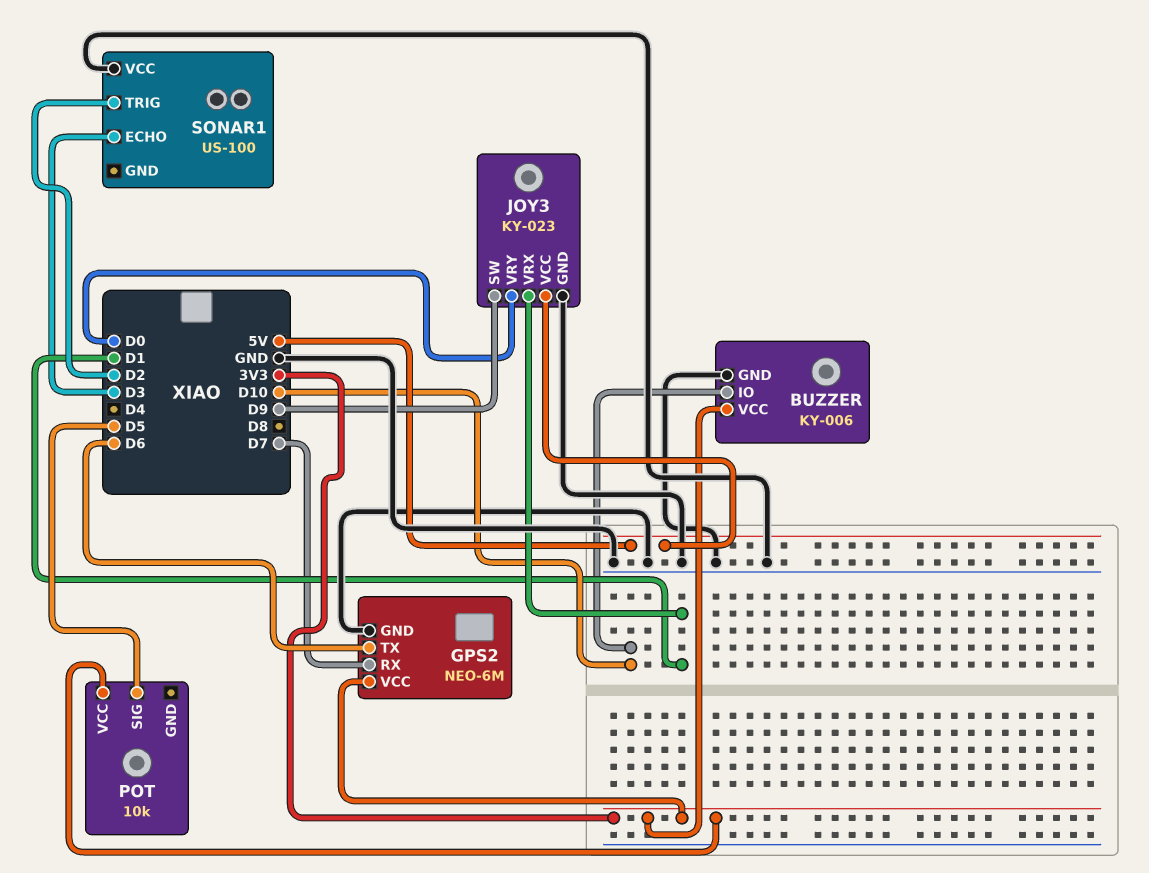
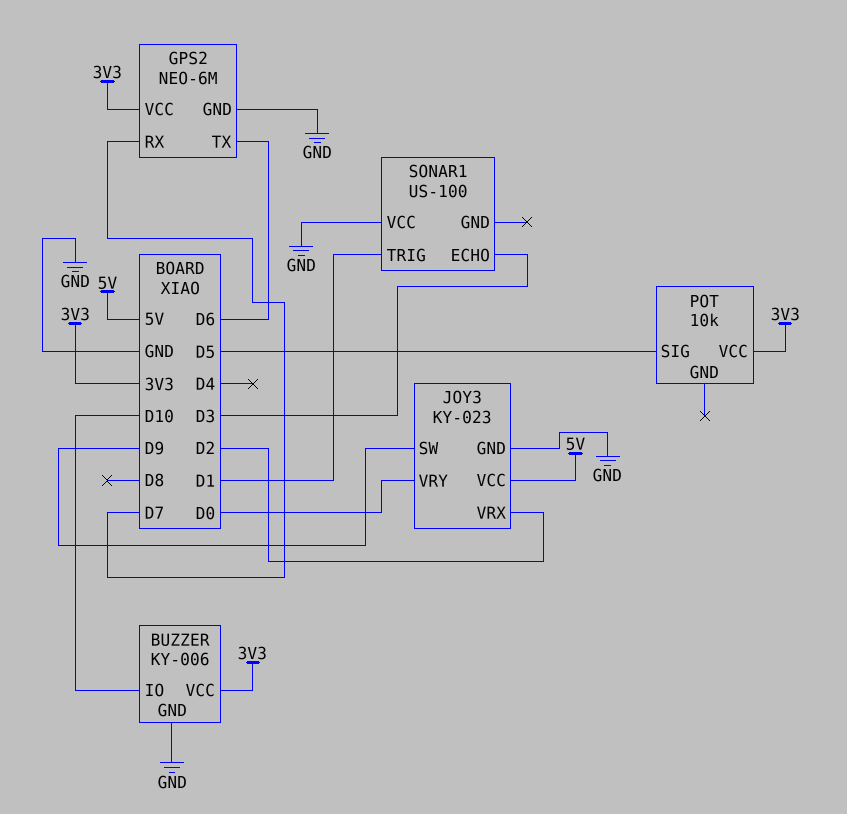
JOY3 pin VRX: D1 -> D2
SONAR1 pin TRIG: D2 -> D1

